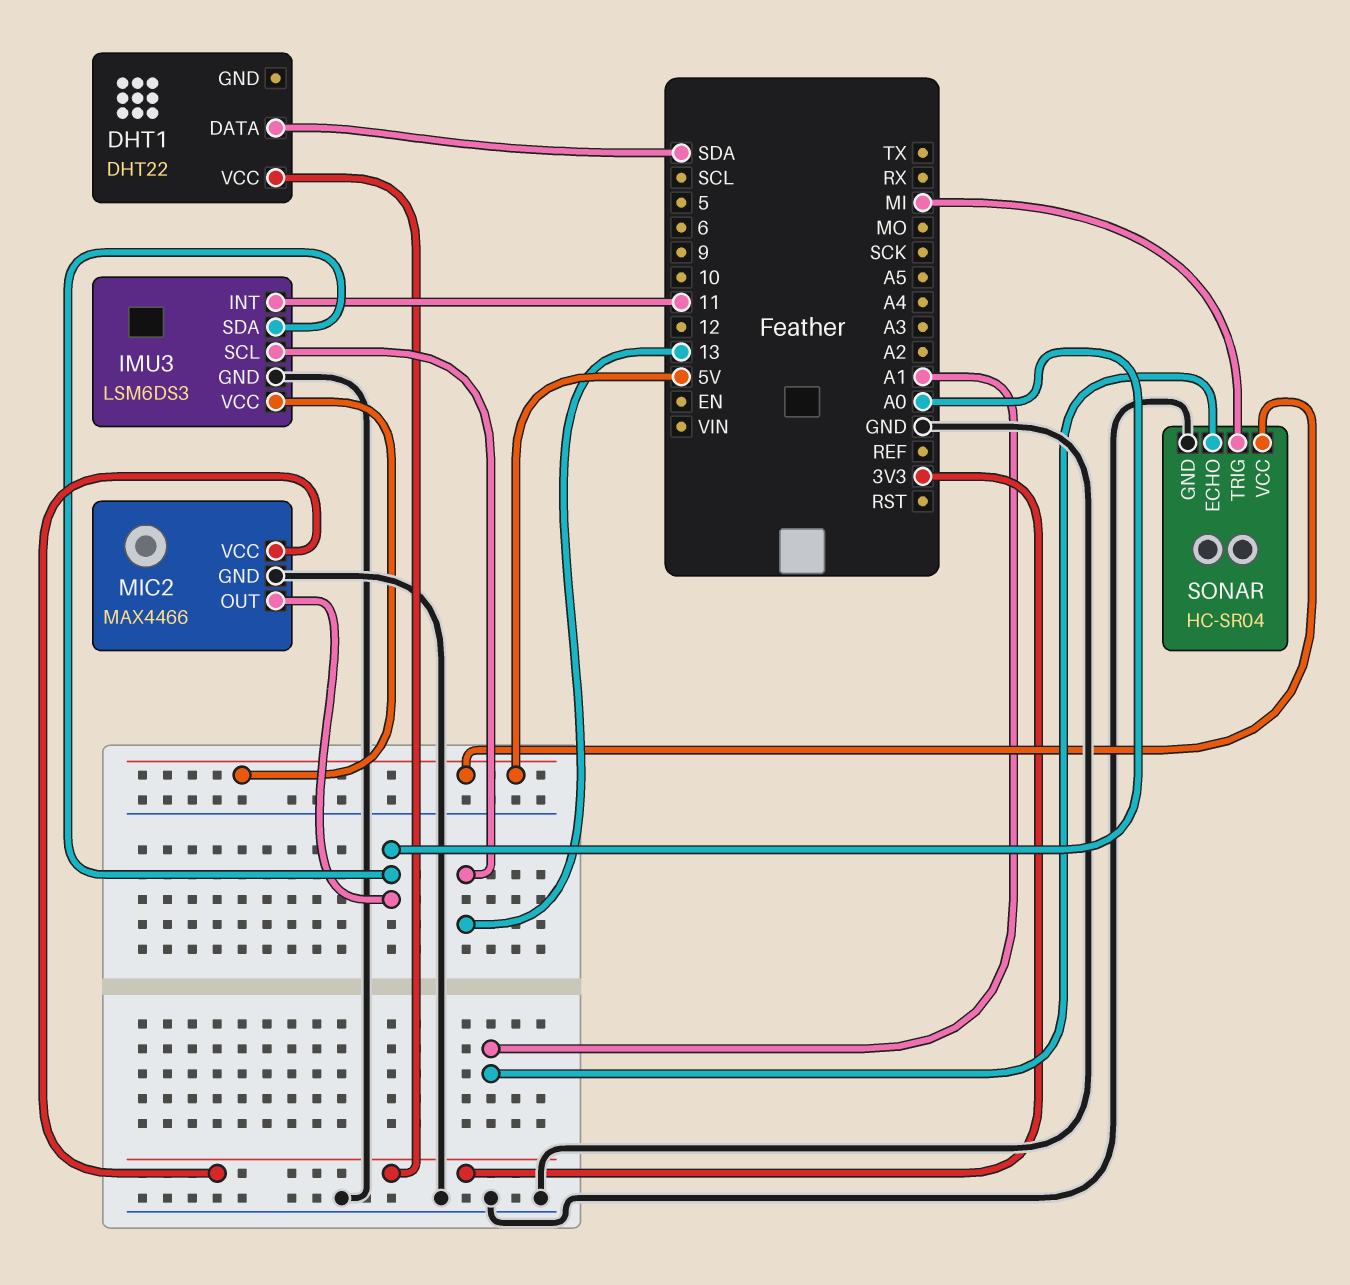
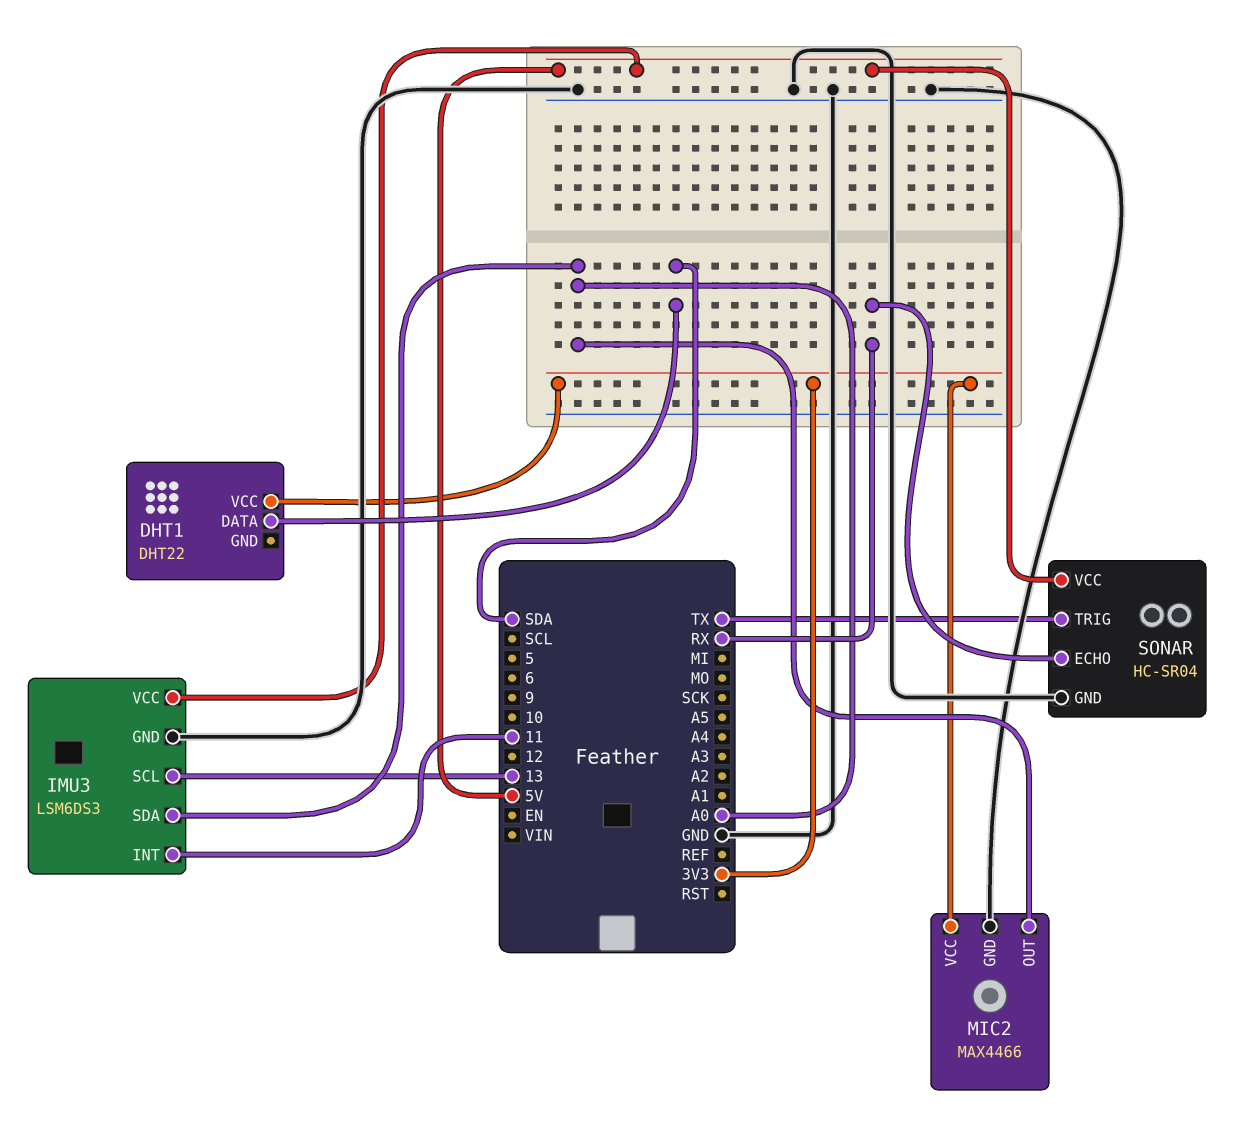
SONAR pin ECHO: A1 -> RX
SONAR pin TRIG: MI -> TX

